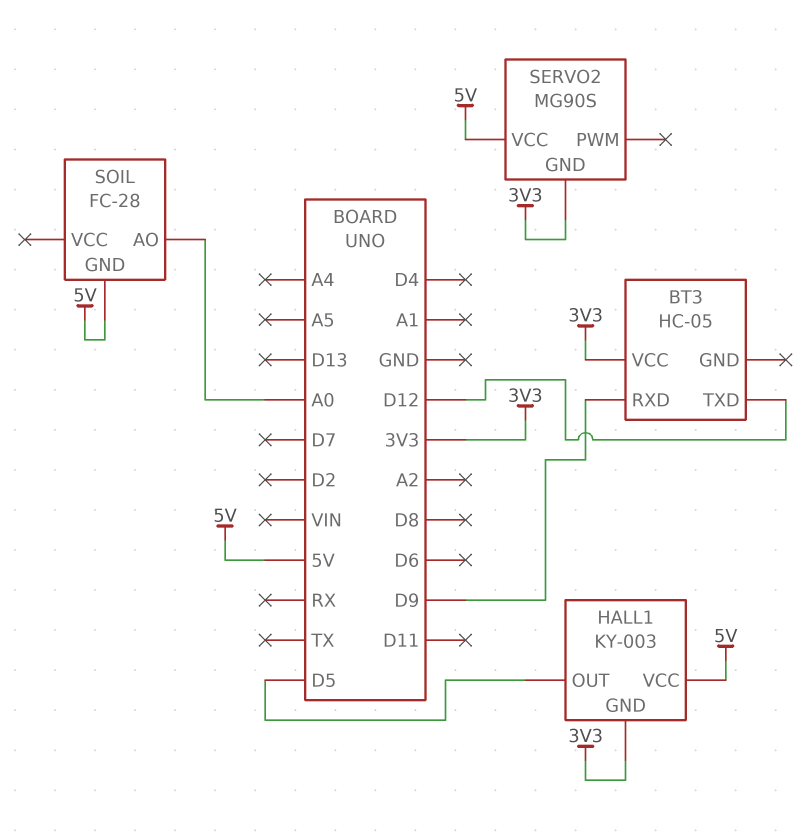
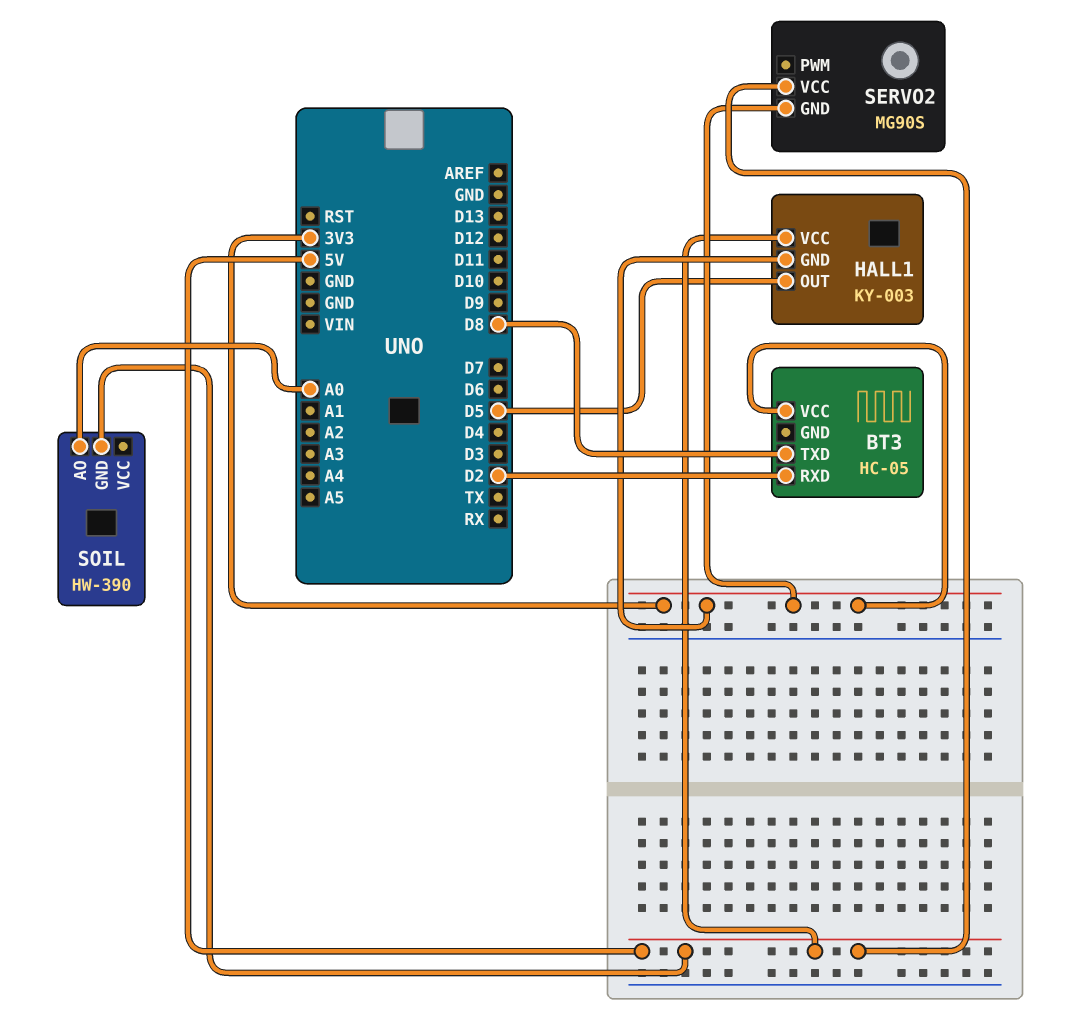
BT3 pin RXD: D9 -> D2
BT3 pin TXD: D12 -> D8
SOIL: FC-28 -> HW-390

